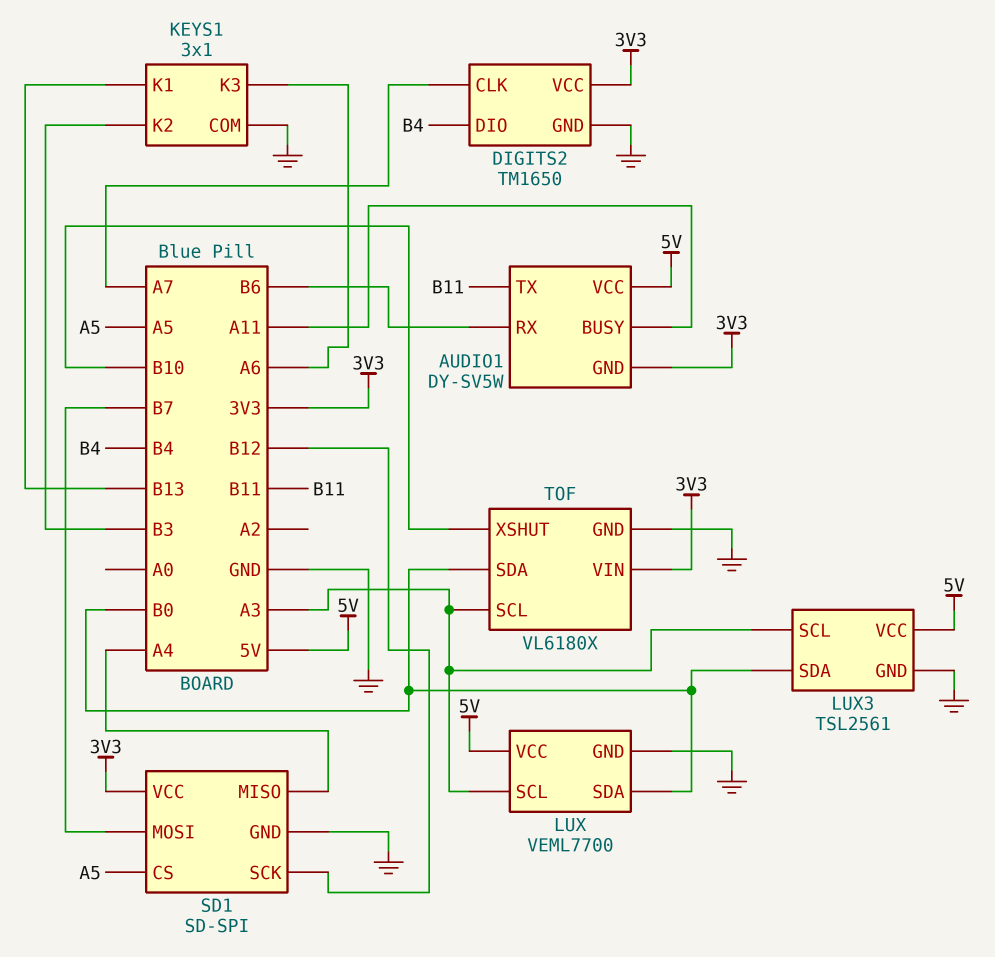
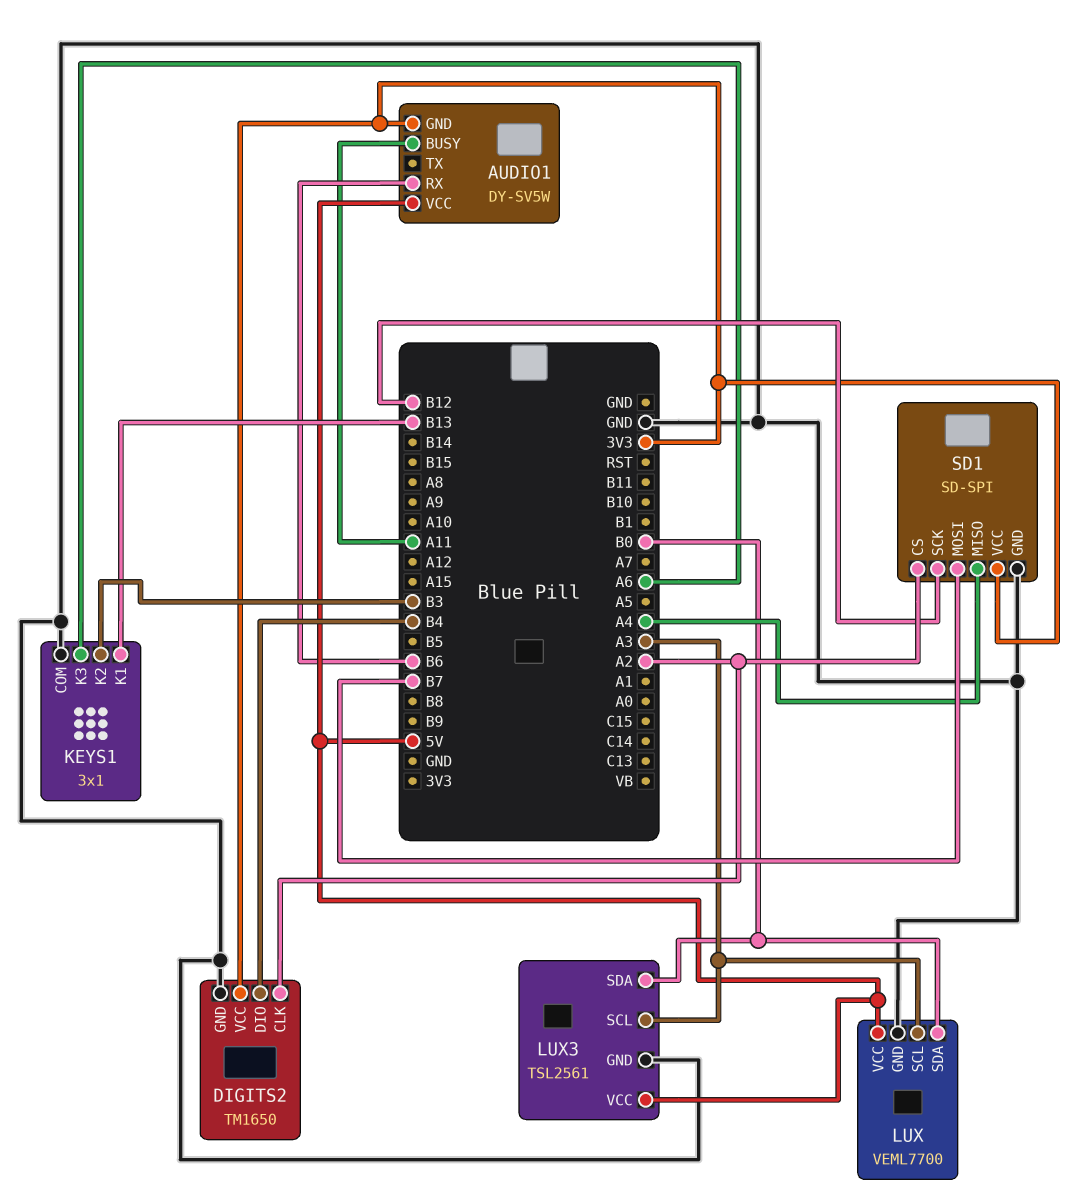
AUDIO1 pin TX: B11 -> none
DIGITS2 pin CLK: A7 -> A2
SD1 pin CS: A5 -> A2
TOF: VL6180X -> none
TOF pin GND: GND -> none
TOF pin SCL: A3 -> none
TOF pin SDA: B0 -> none
TOF pin VIN: 3V3 -> none
TOF pin XSHUT: B10 -> none

